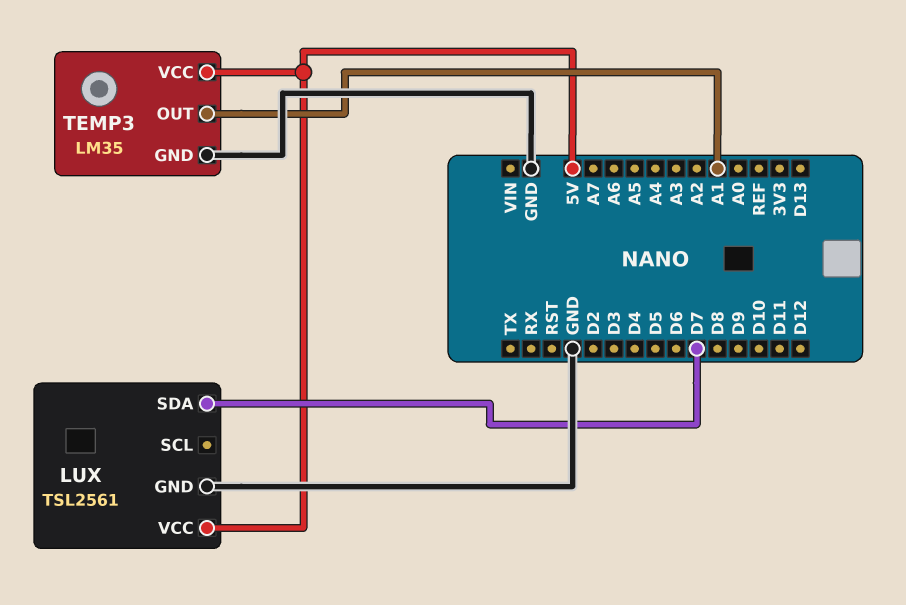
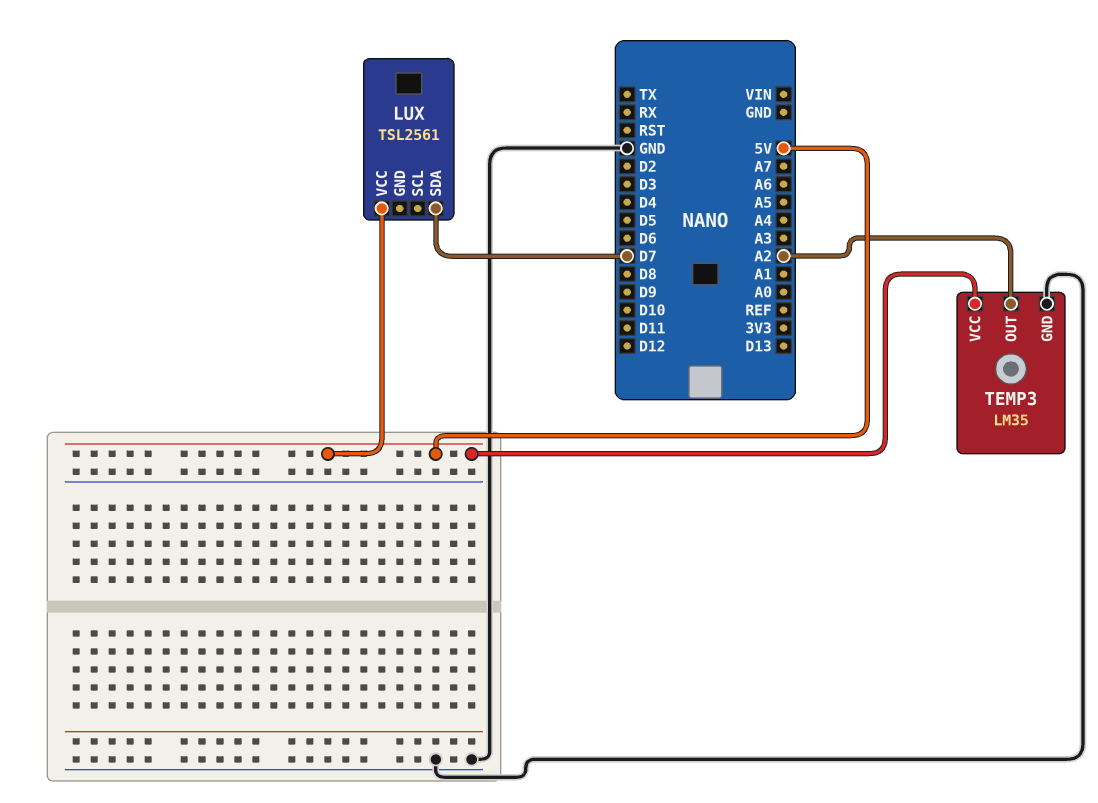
LUX pin GND: GND -> none
TEMP3 pin OUT: A1 -> A2

